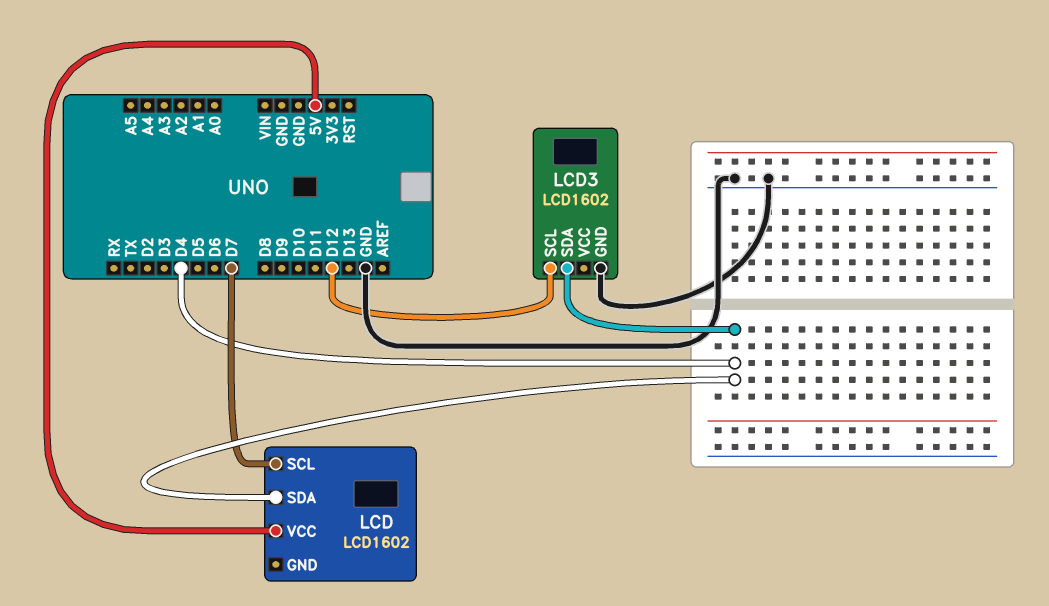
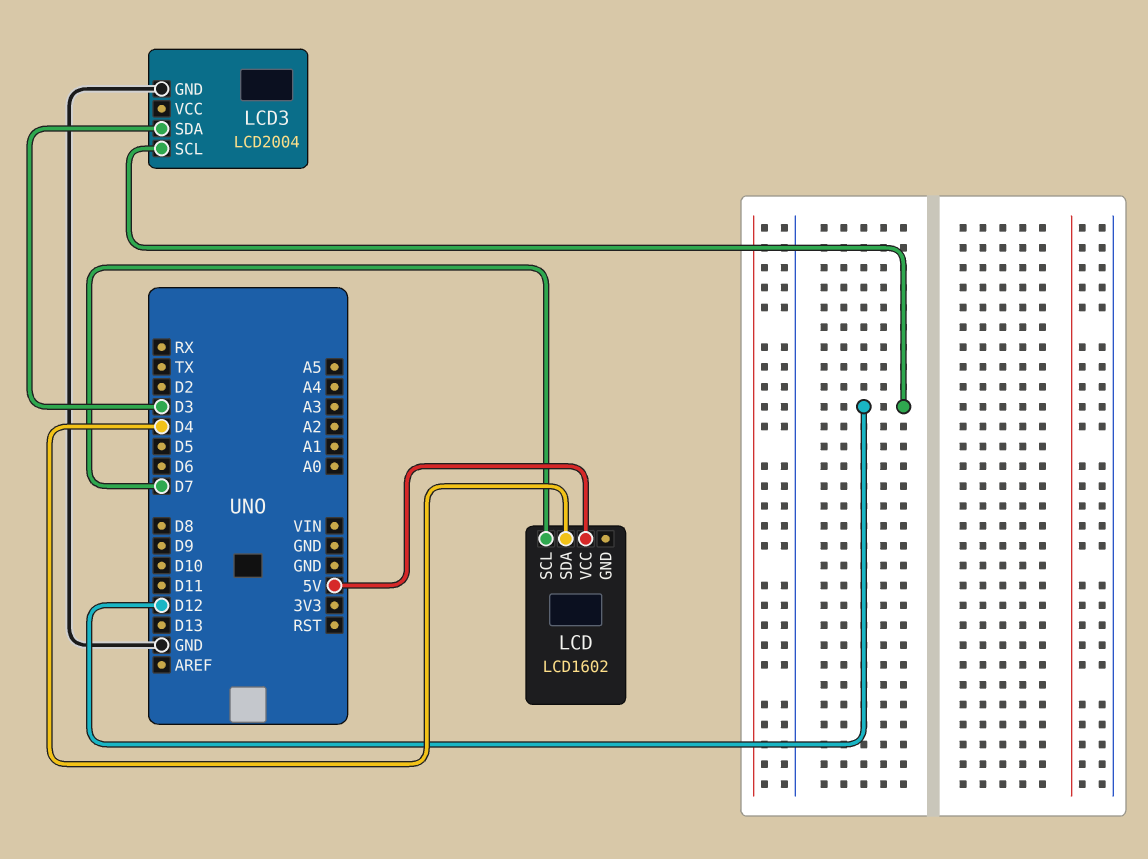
LCD3: LCD1602 -> LCD2004
LCD3 pin SDA: D4 -> D3

